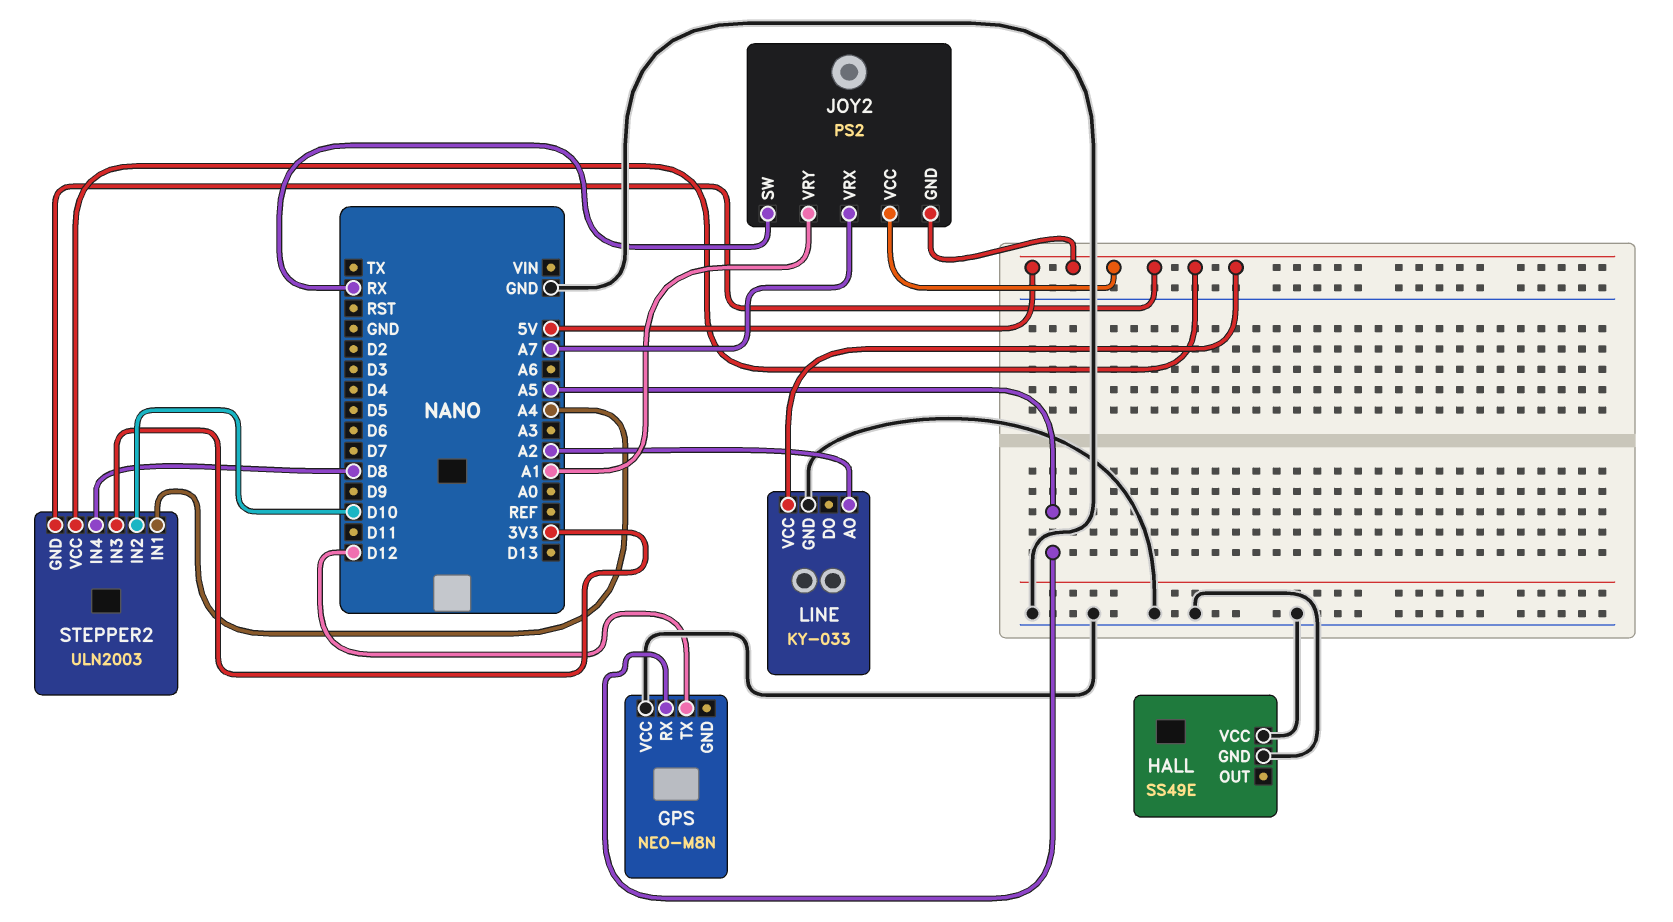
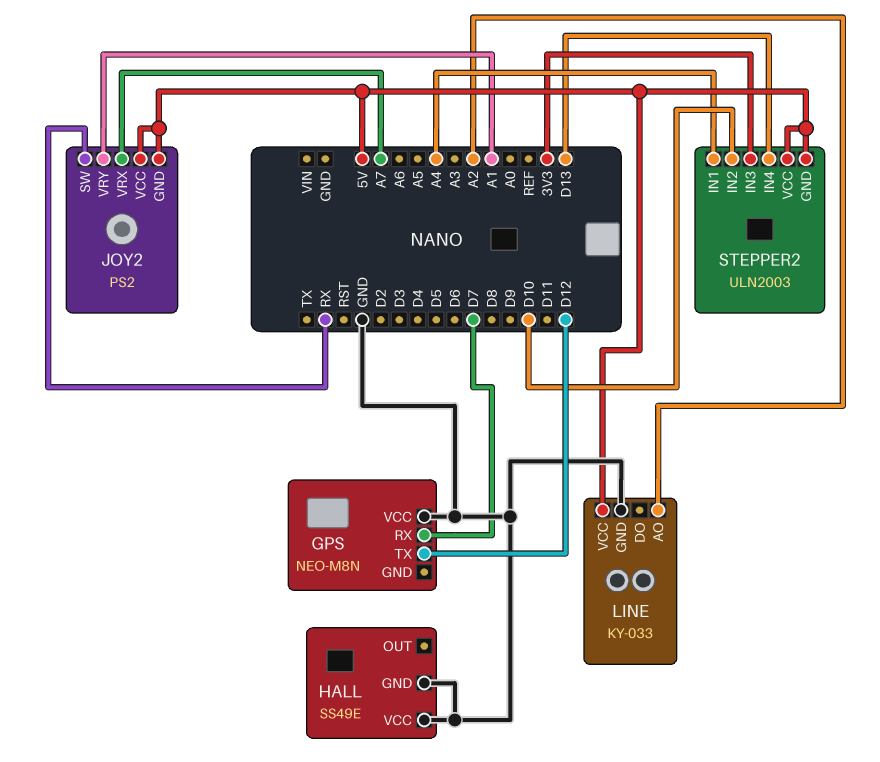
GPS pin RX: A5 -> D7
STEPPER2 pin IN4: D8 -> D13

